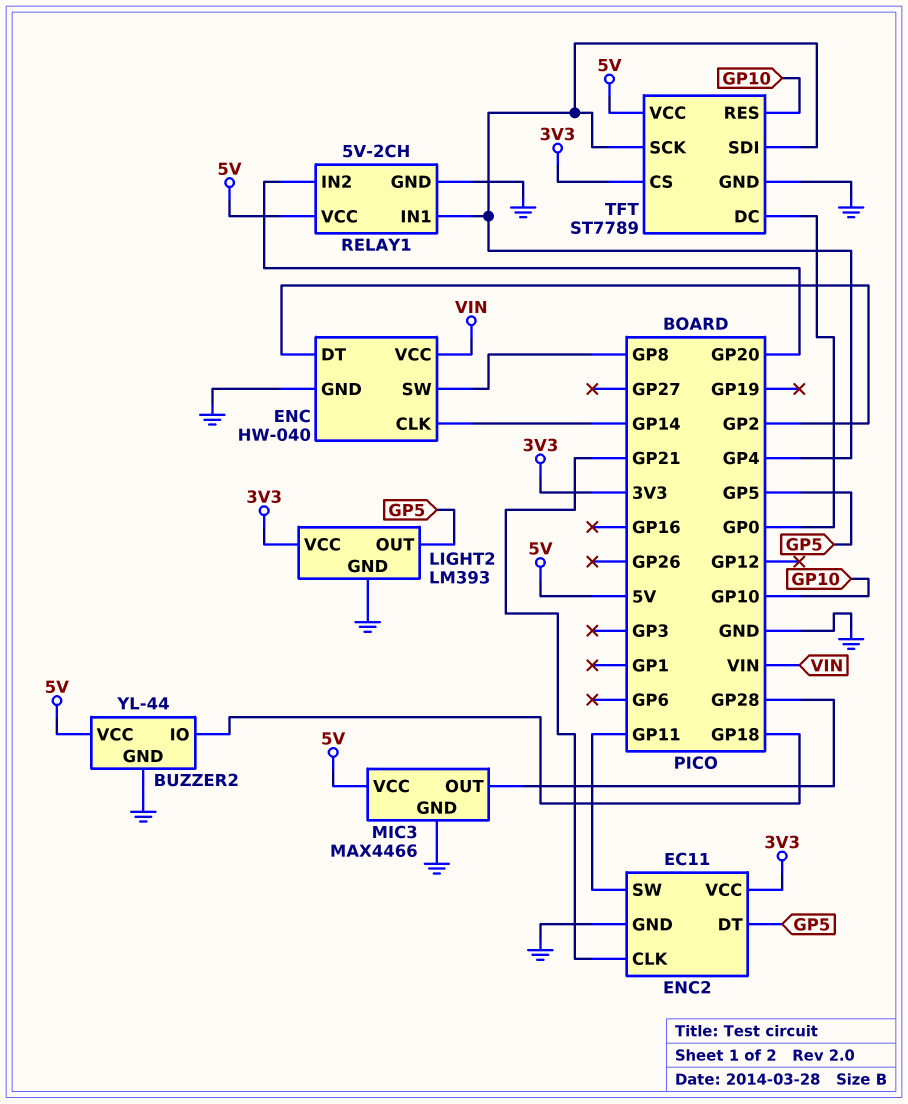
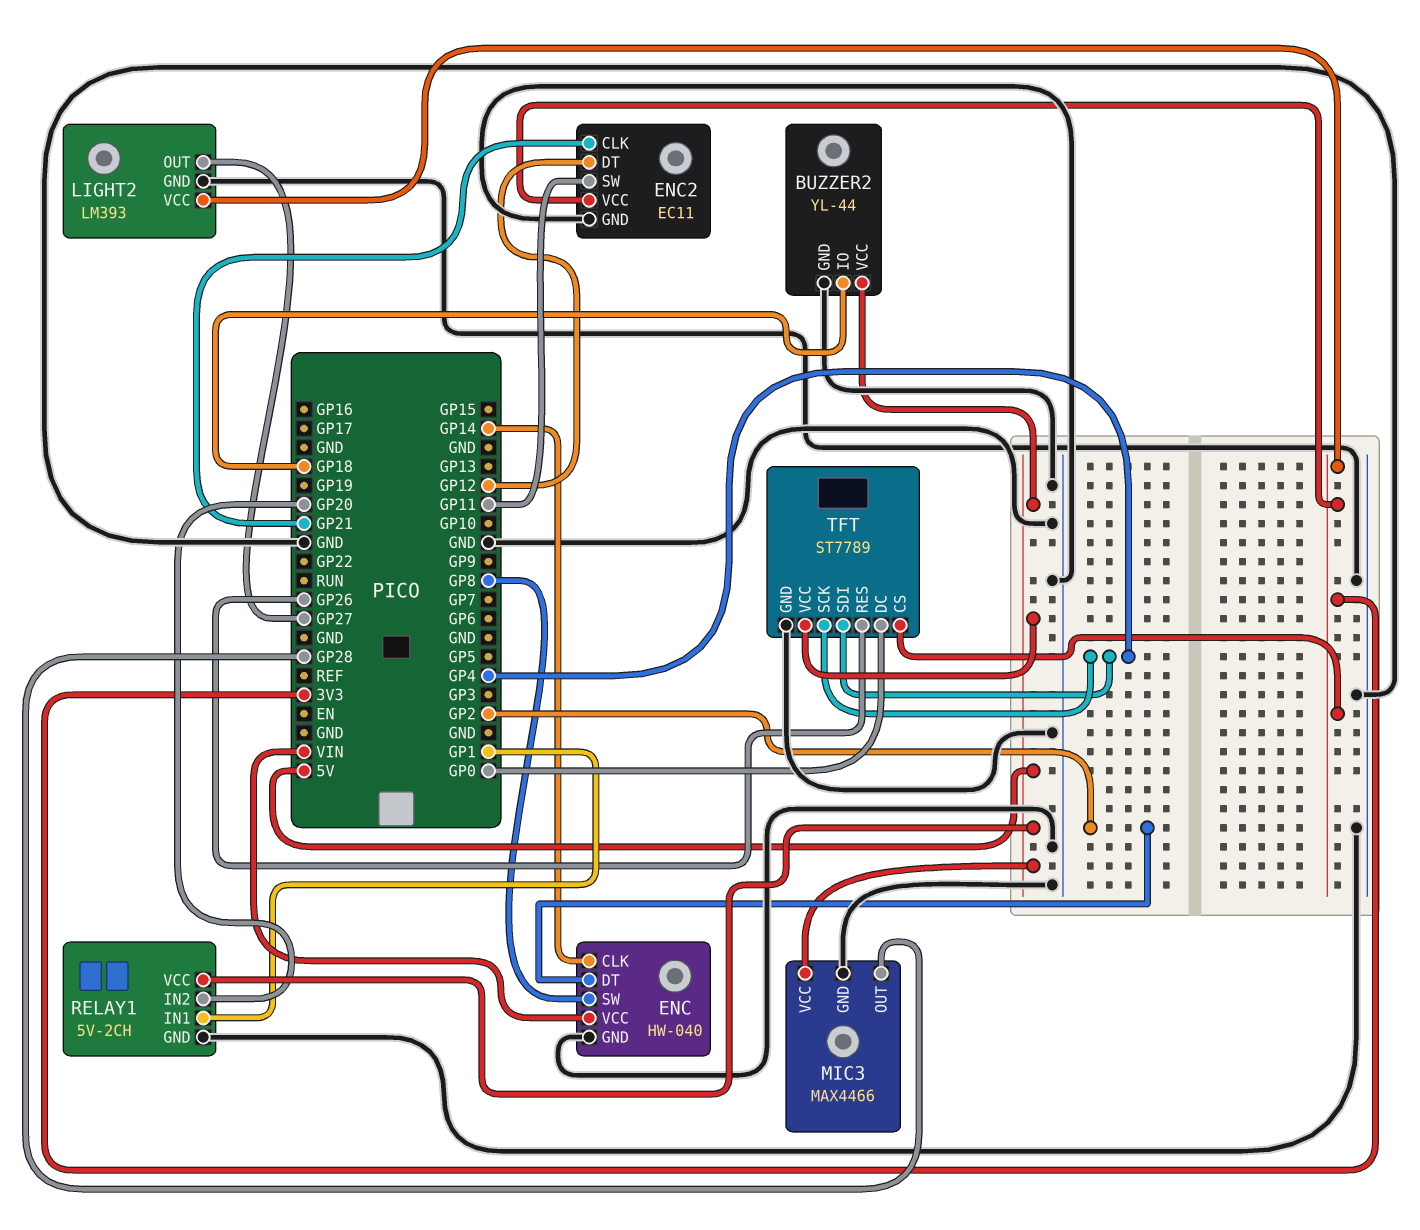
ENC2 pin DT: GP5 -> GP12
LIGHT2 pin OUT: GP5 -> GP27
RELAY1 pin IN1: GP4 -> GP1
TFT pin RES: GP10 -> GP26

